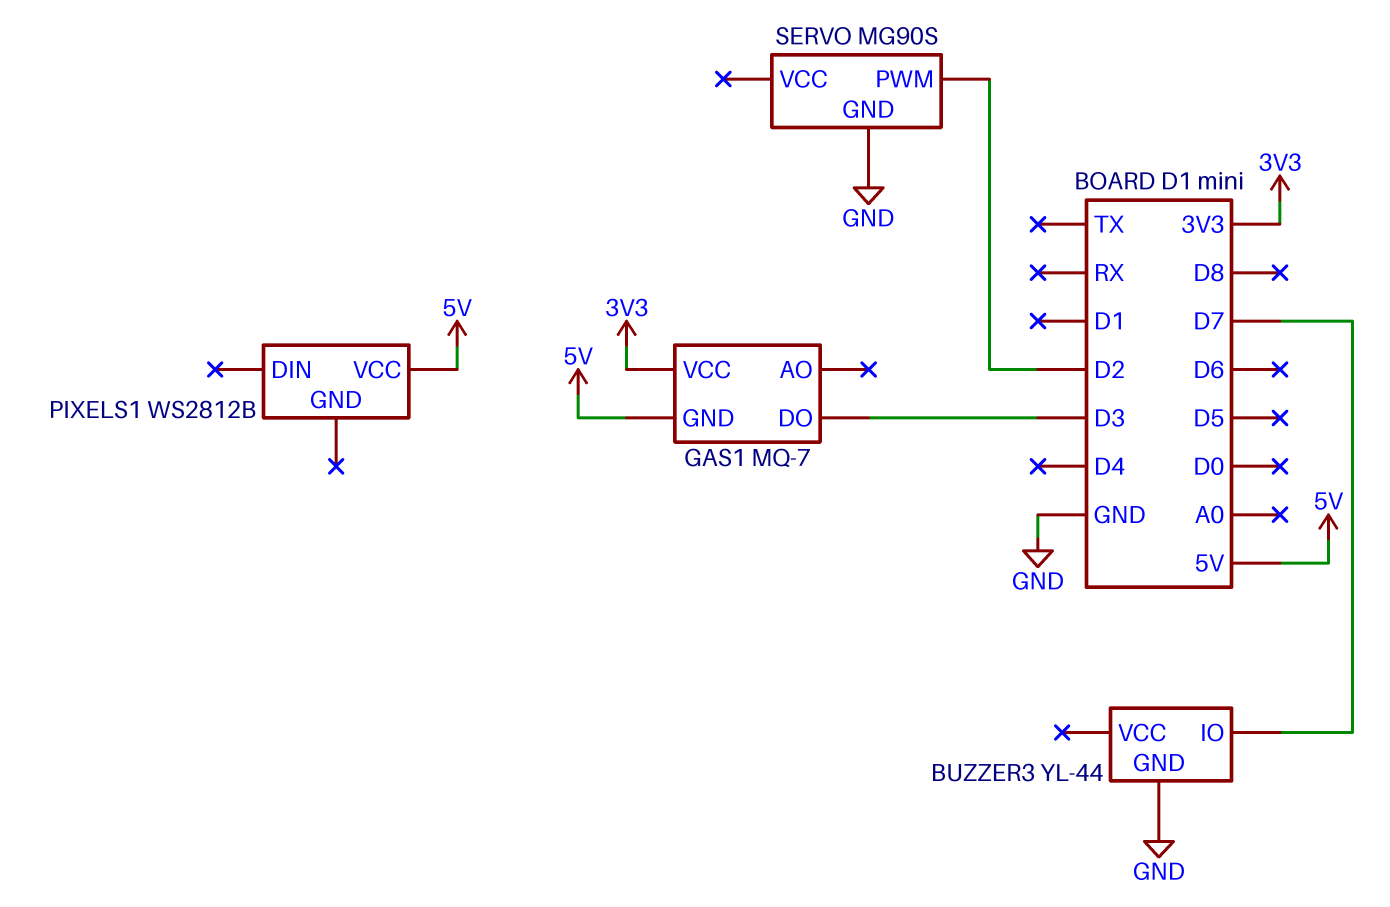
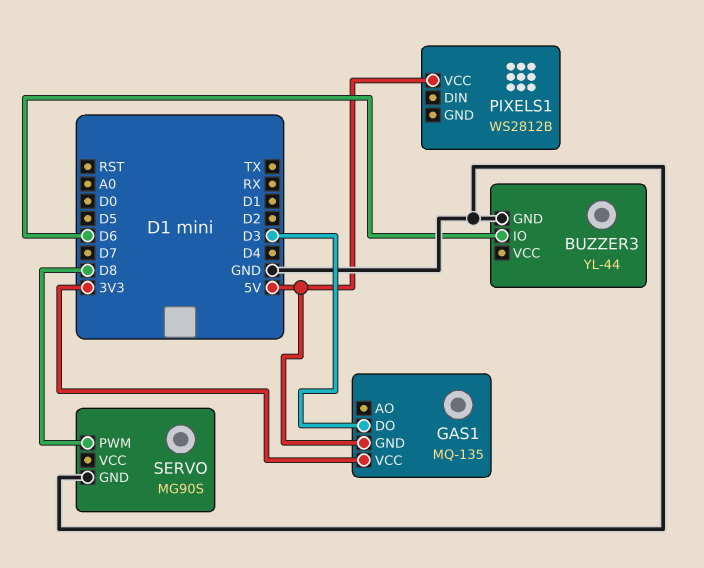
BUZZER3 pin IO: D7 -> D6
GAS1: MQ-7 -> MQ-135
SERVO pin PWM: D2 -> D8

